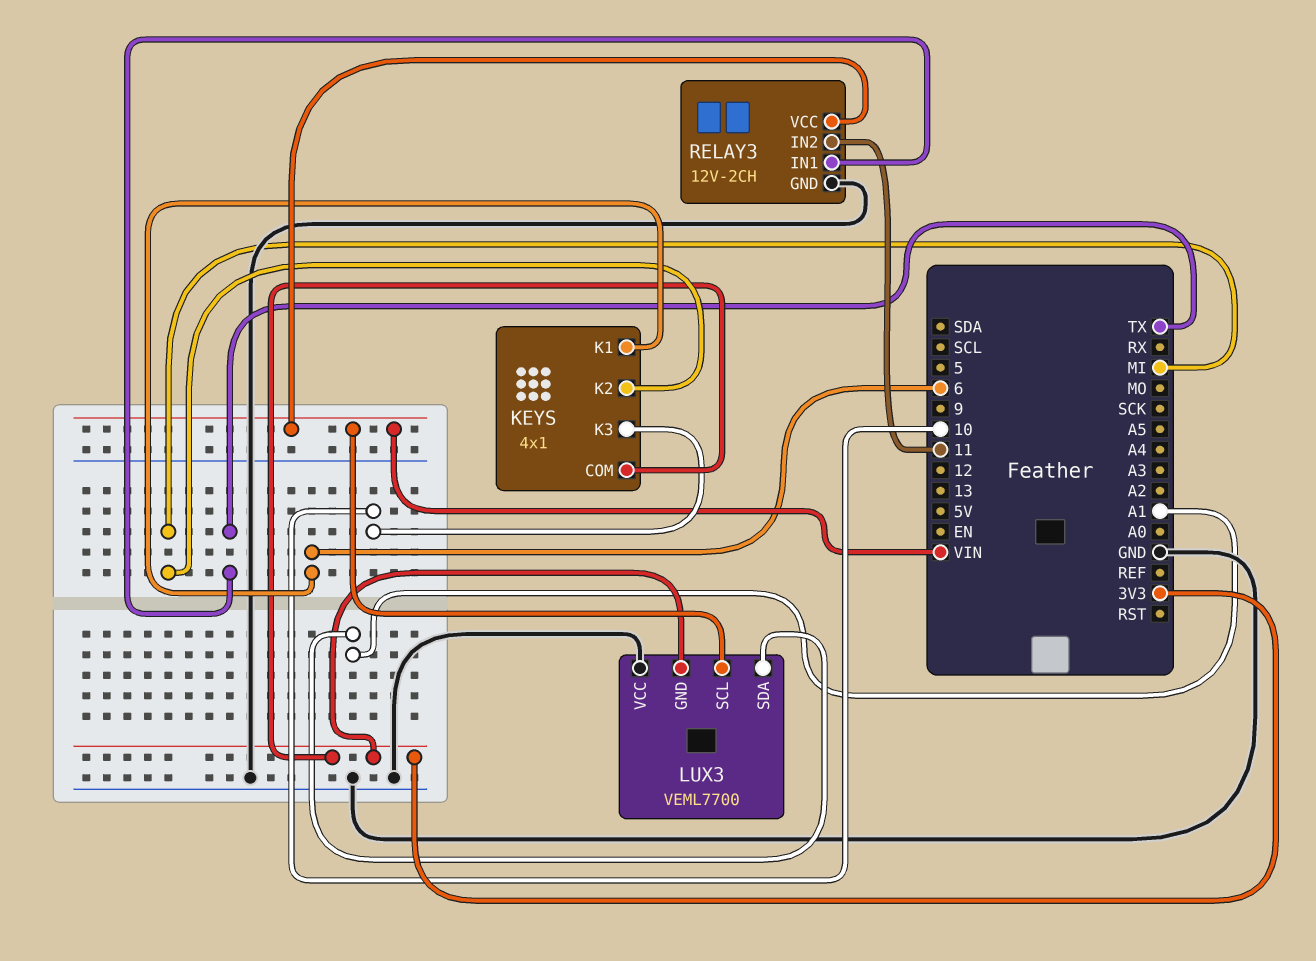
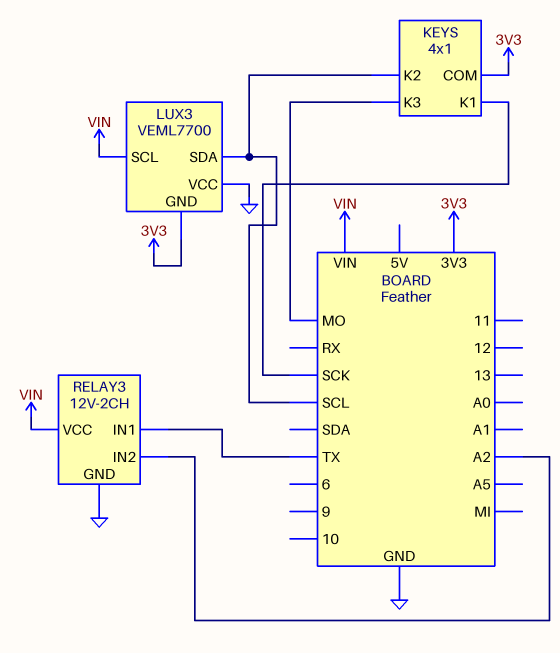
KEYS pin K1: 6 -> SCK
KEYS pin K2: MI -> SCL
KEYS pin K3: 10 -> MO
LUX3 pin SDA: A1 -> SCL
RELAY3 pin IN2: 11 -> A2

